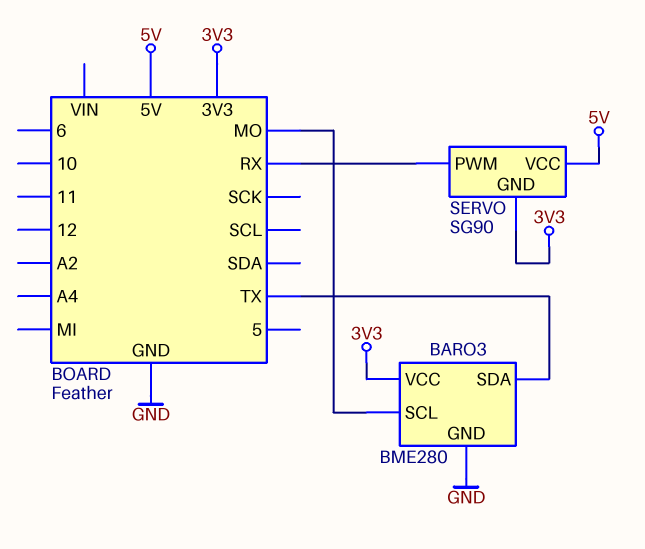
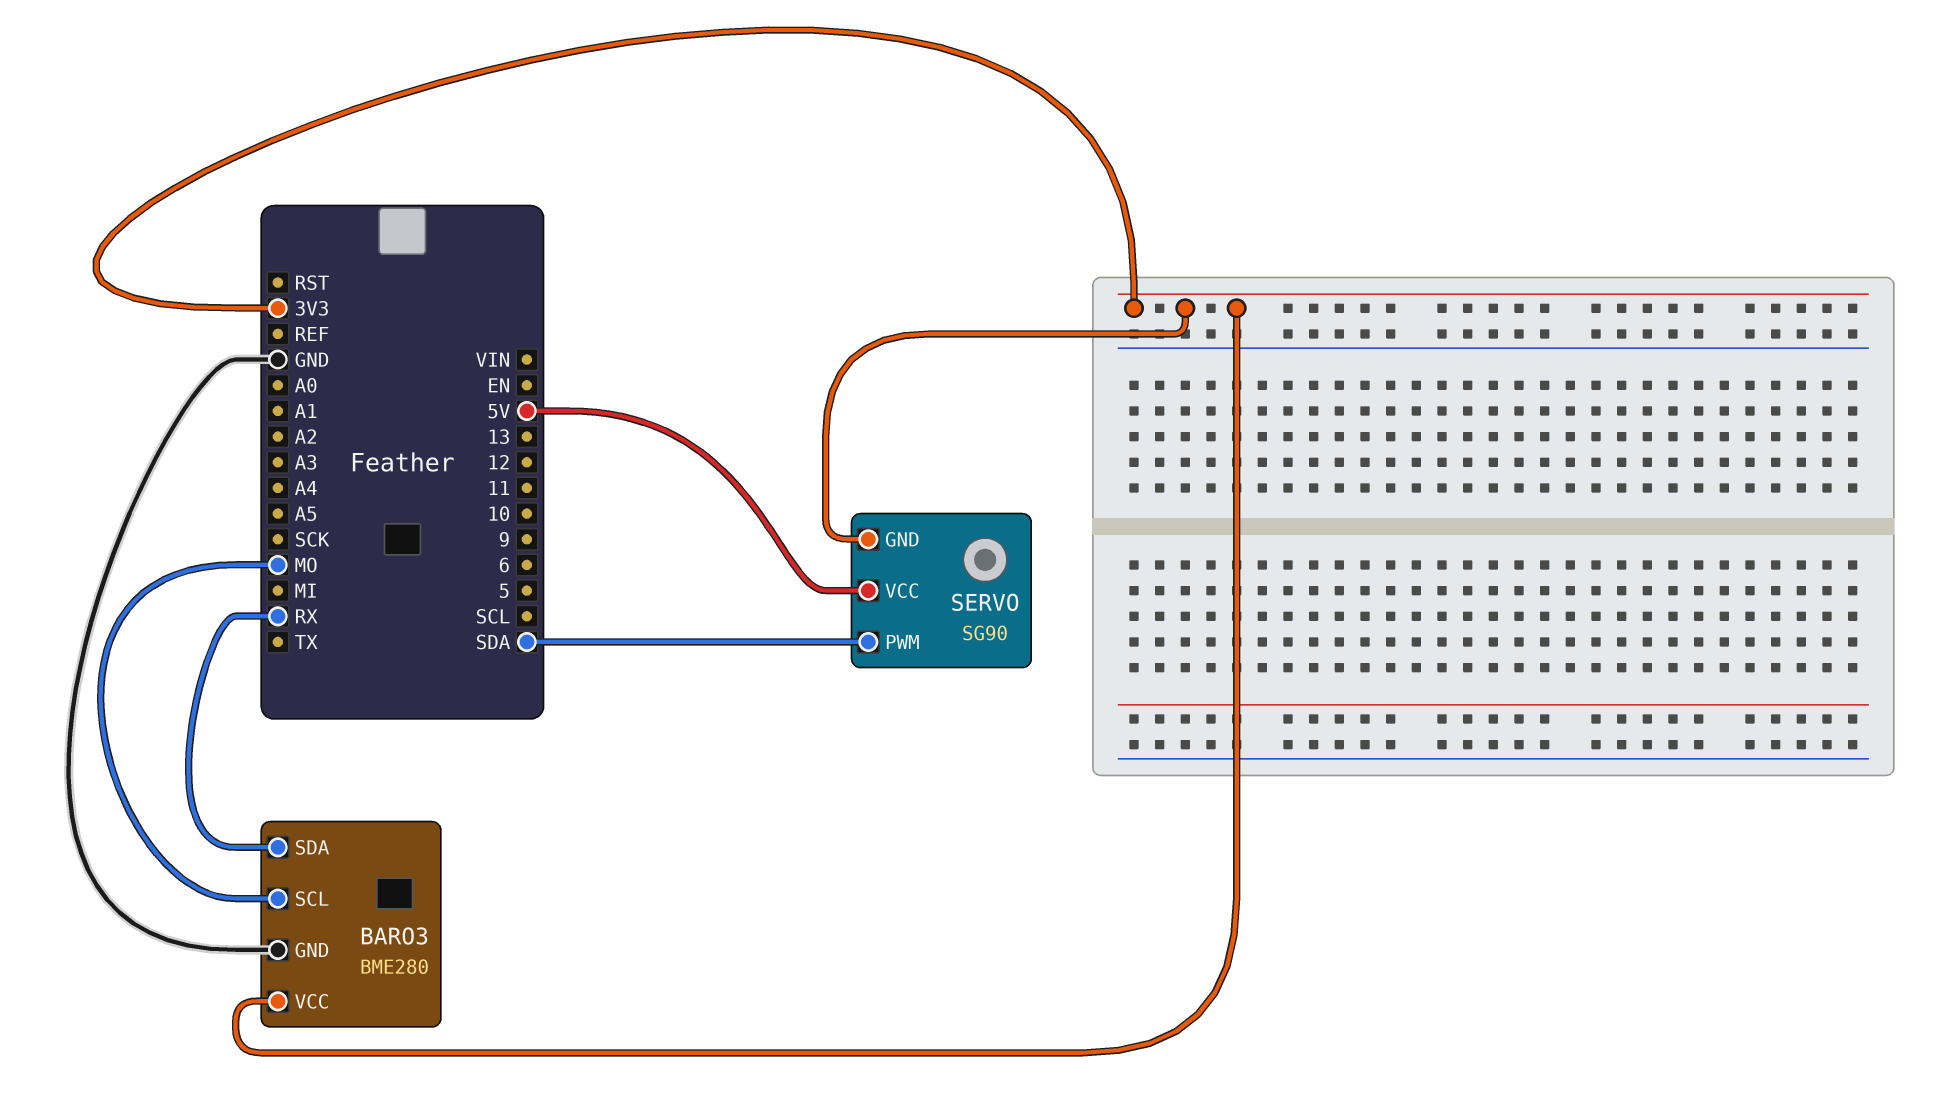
BARO3 pin SDA: TX -> RX
SERVO pin PWM: RX -> SDA

